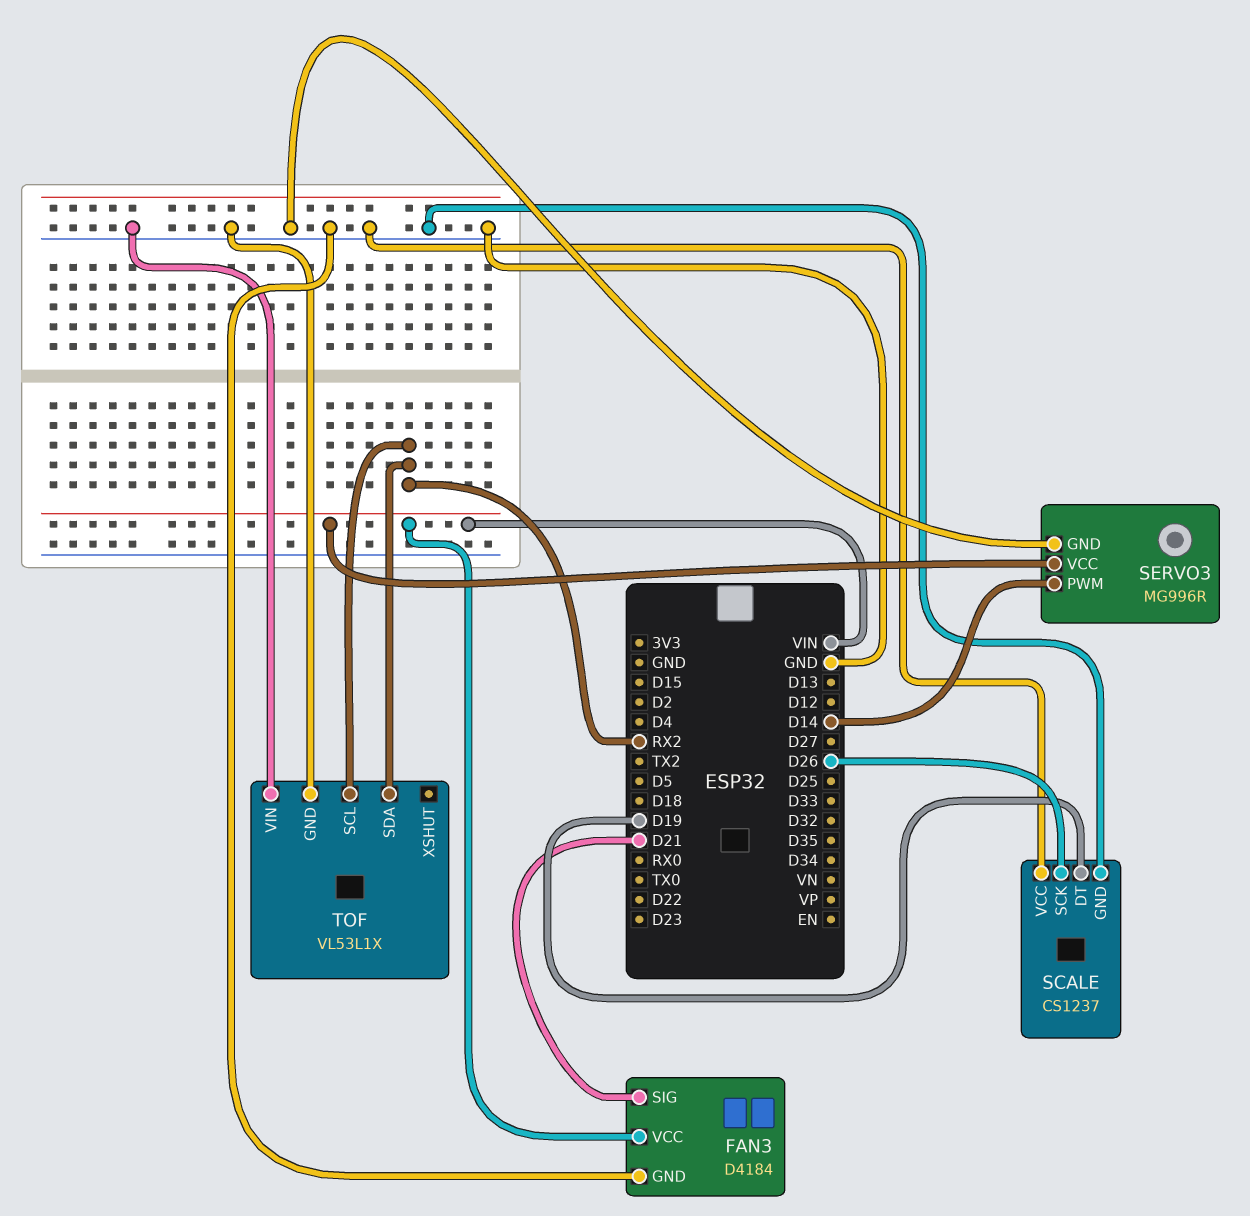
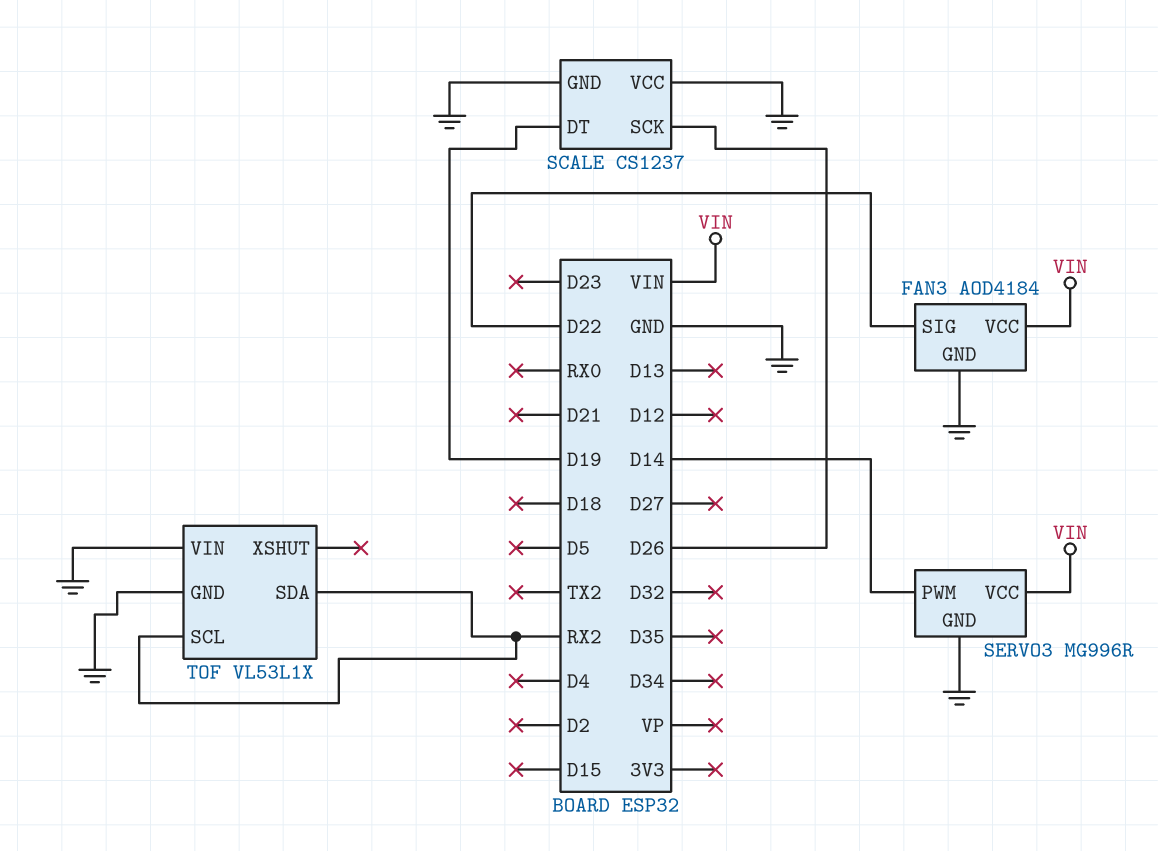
FAN3: D4184 -> AOD4184
FAN3 pin SIG: D21 -> D22

